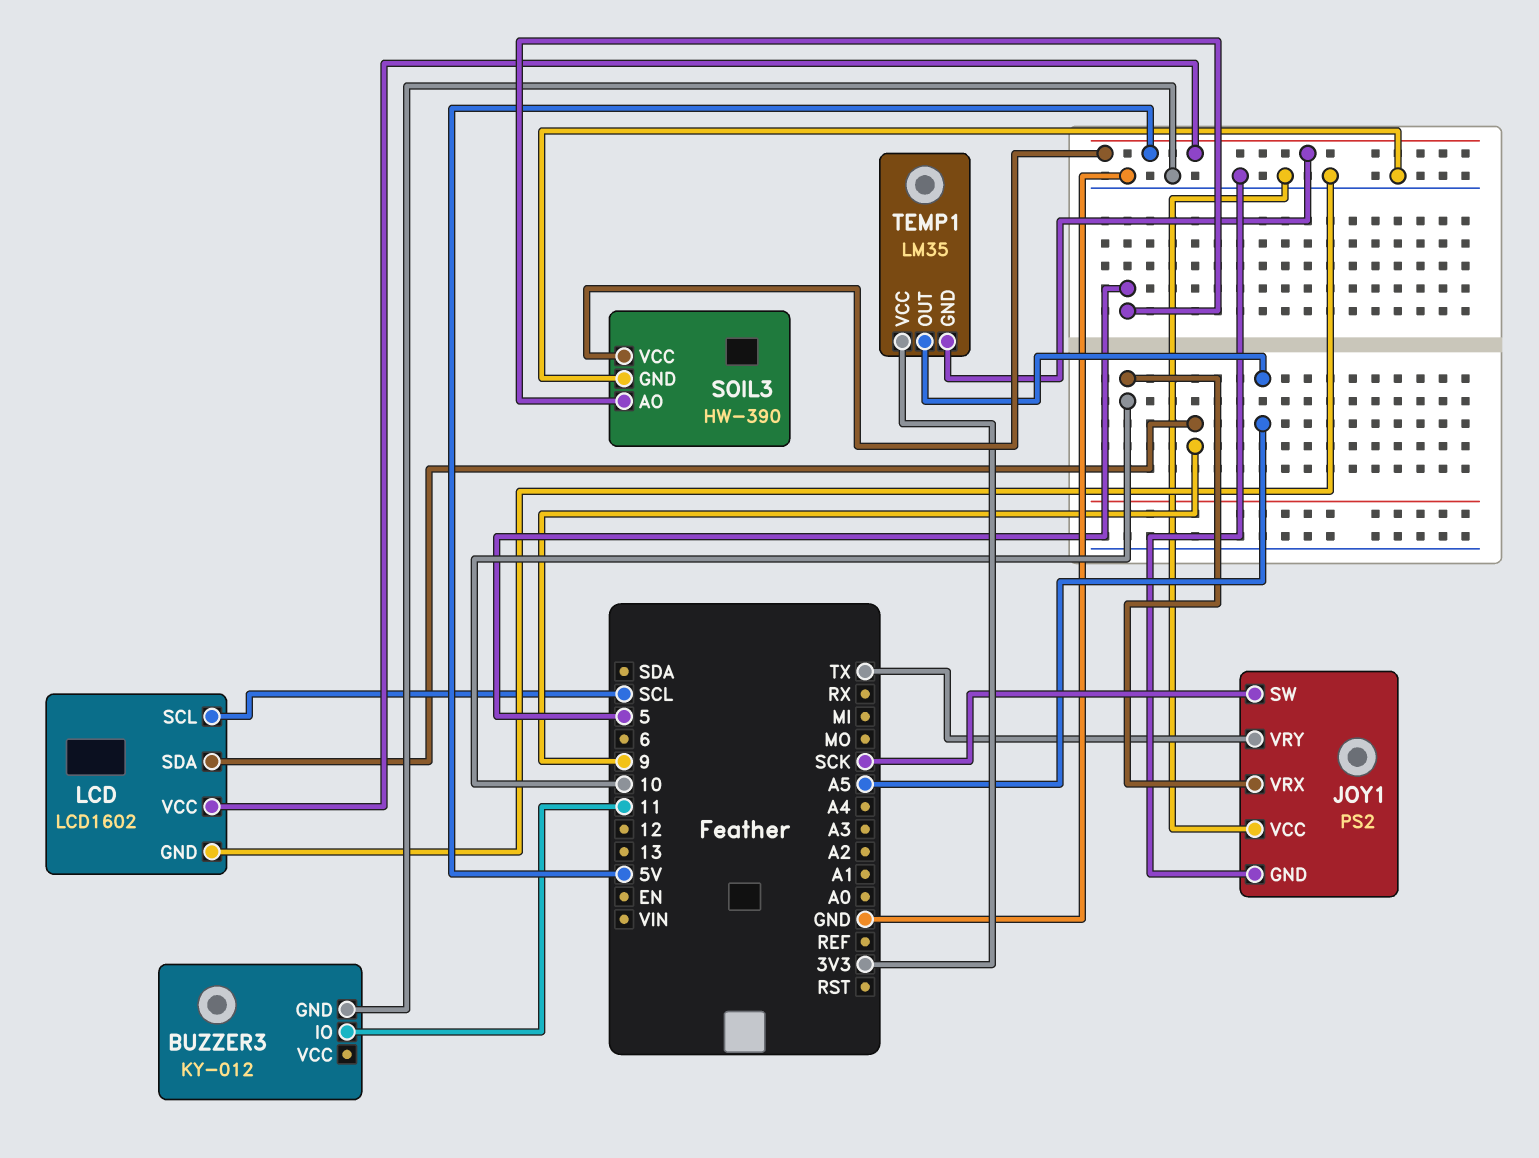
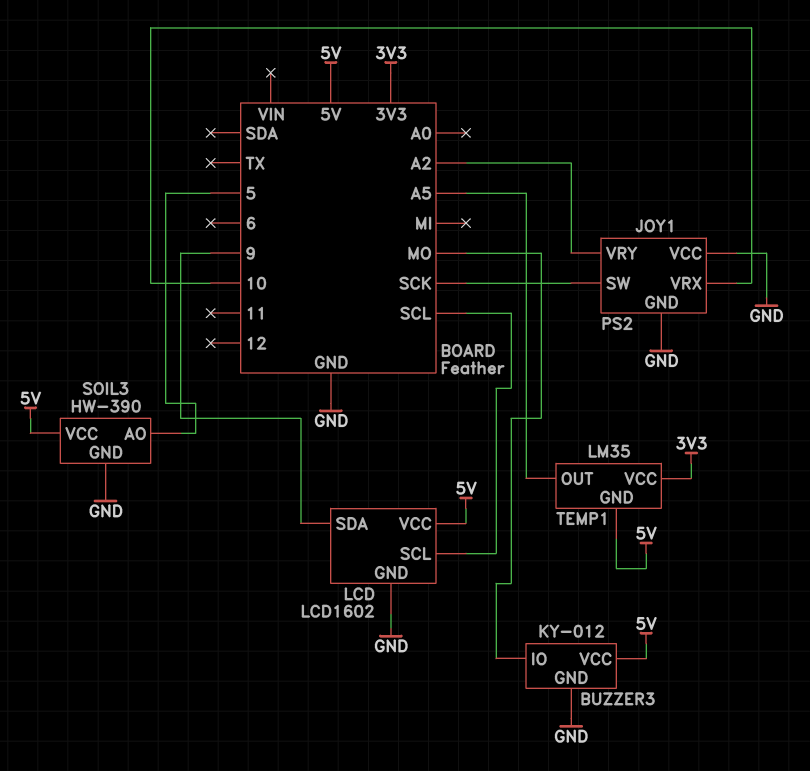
BUZZER3 pin IO: 11 -> MO
BUZZER3 pin VCC: none -> 5V
JOY1 pin VRY: TX -> A2

